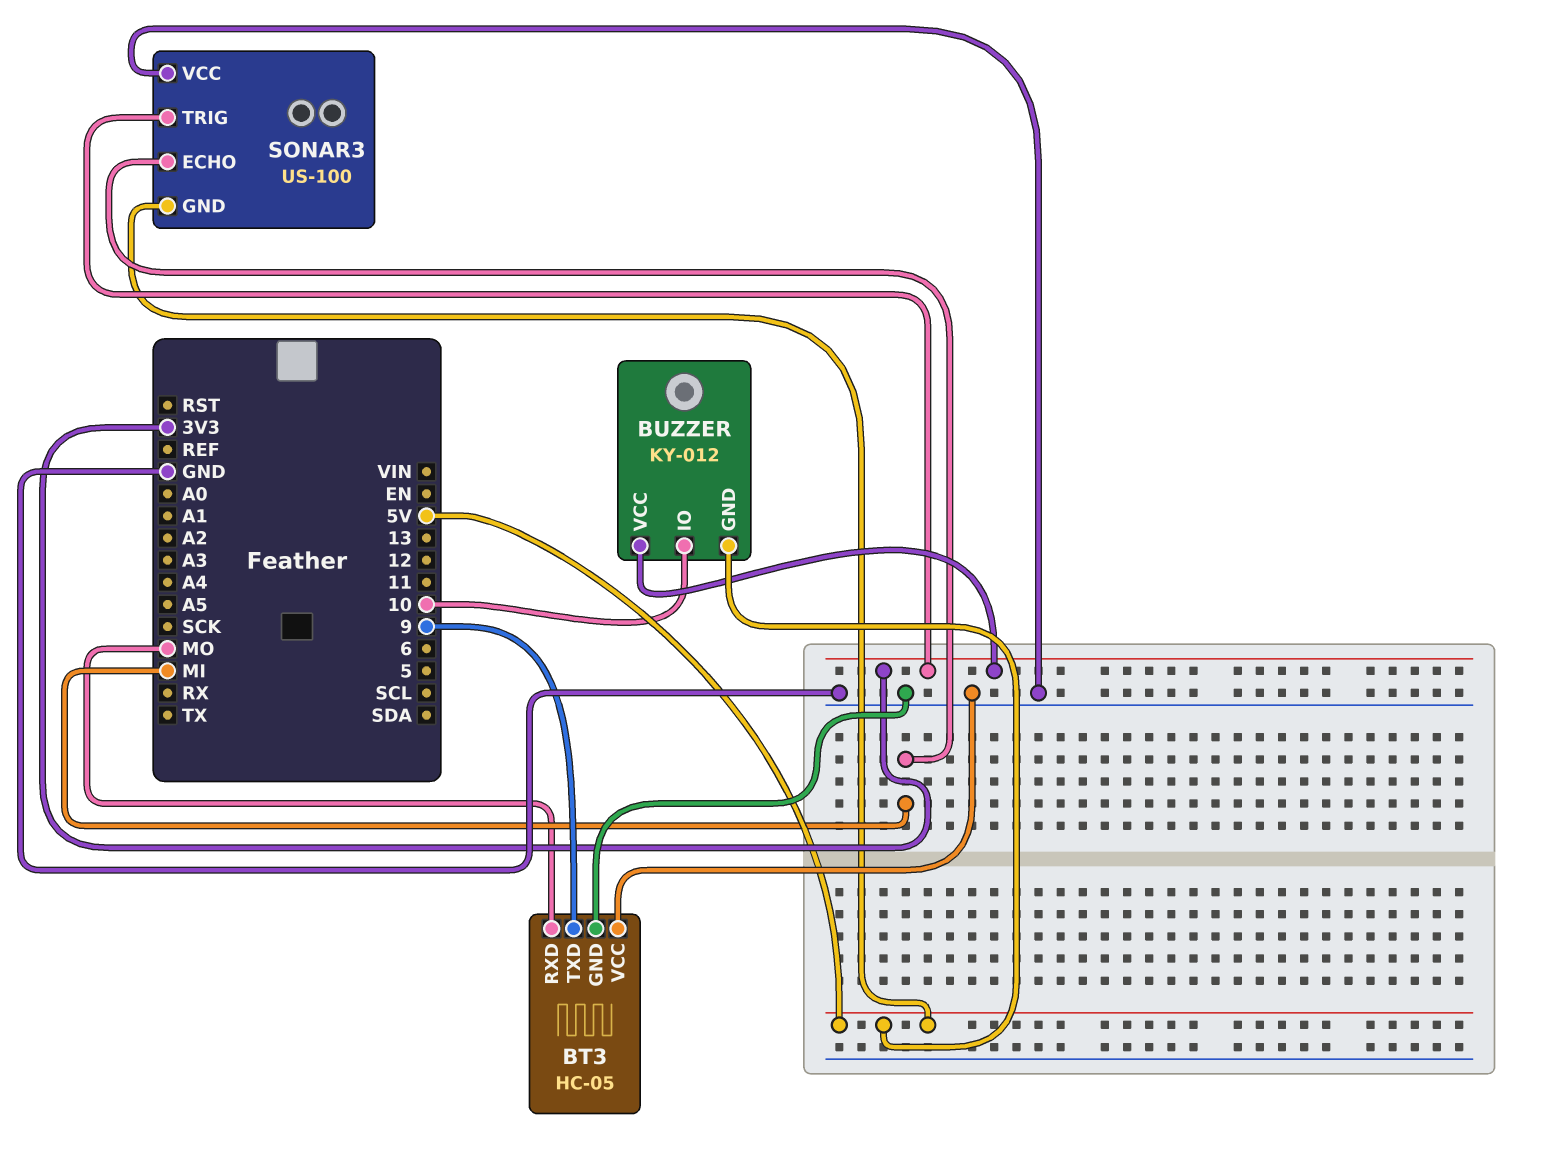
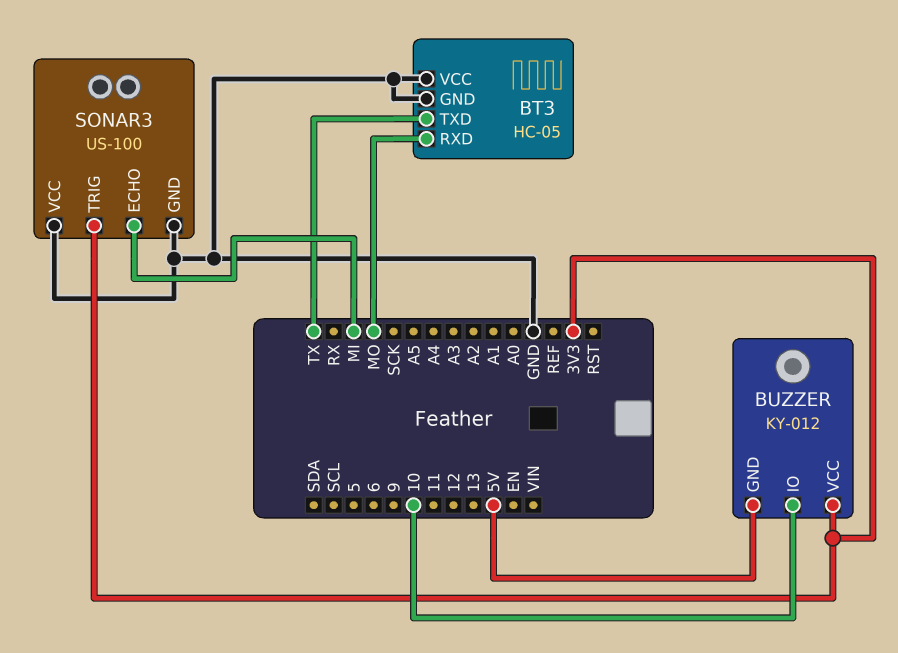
BT3 pin TXD: 9 -> TX
SONAR3 pin GND: 5V -> GND

